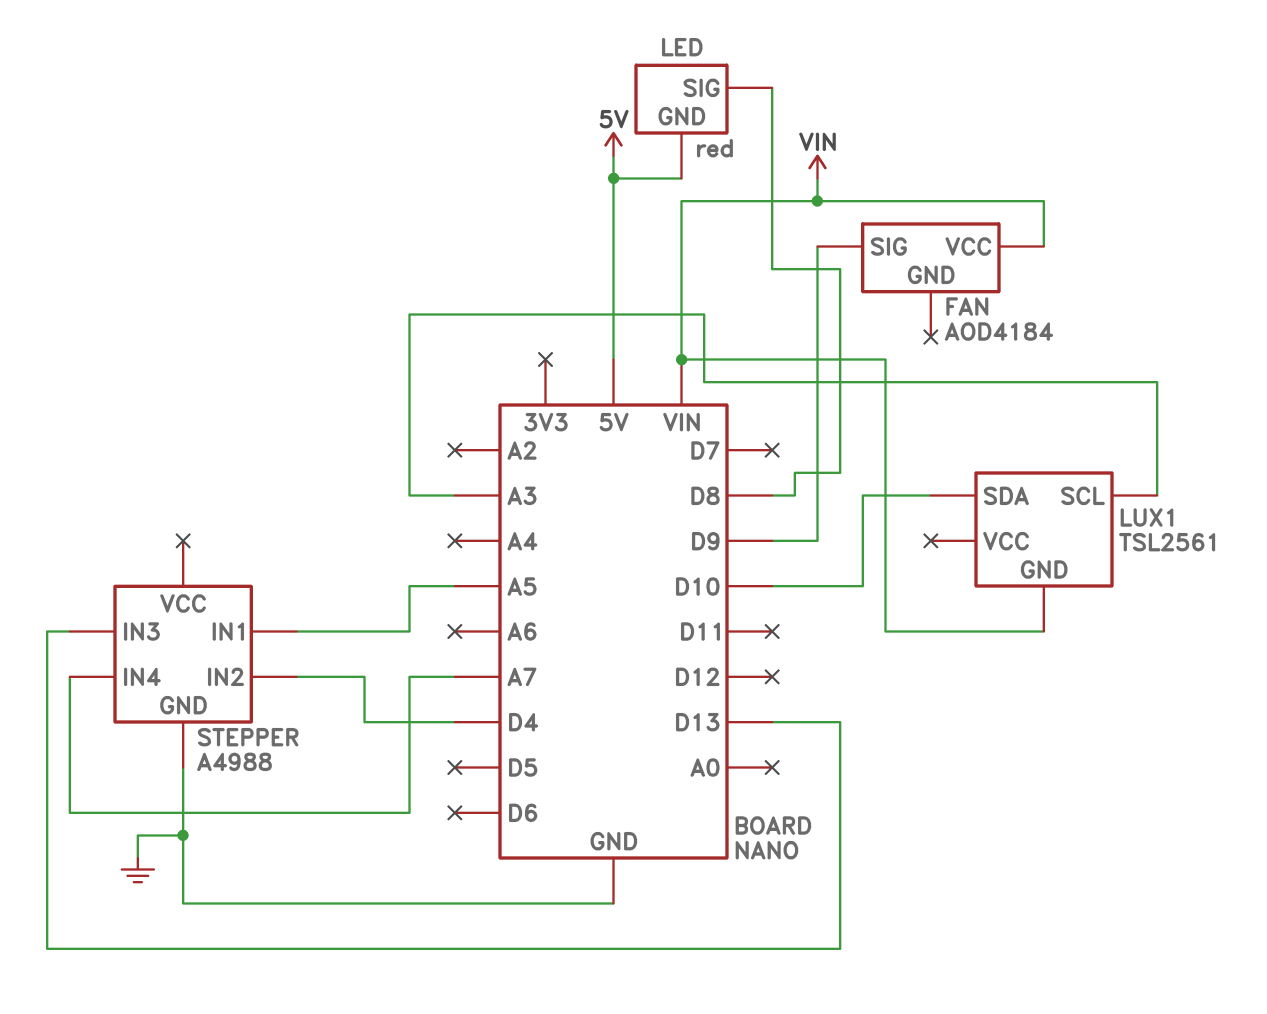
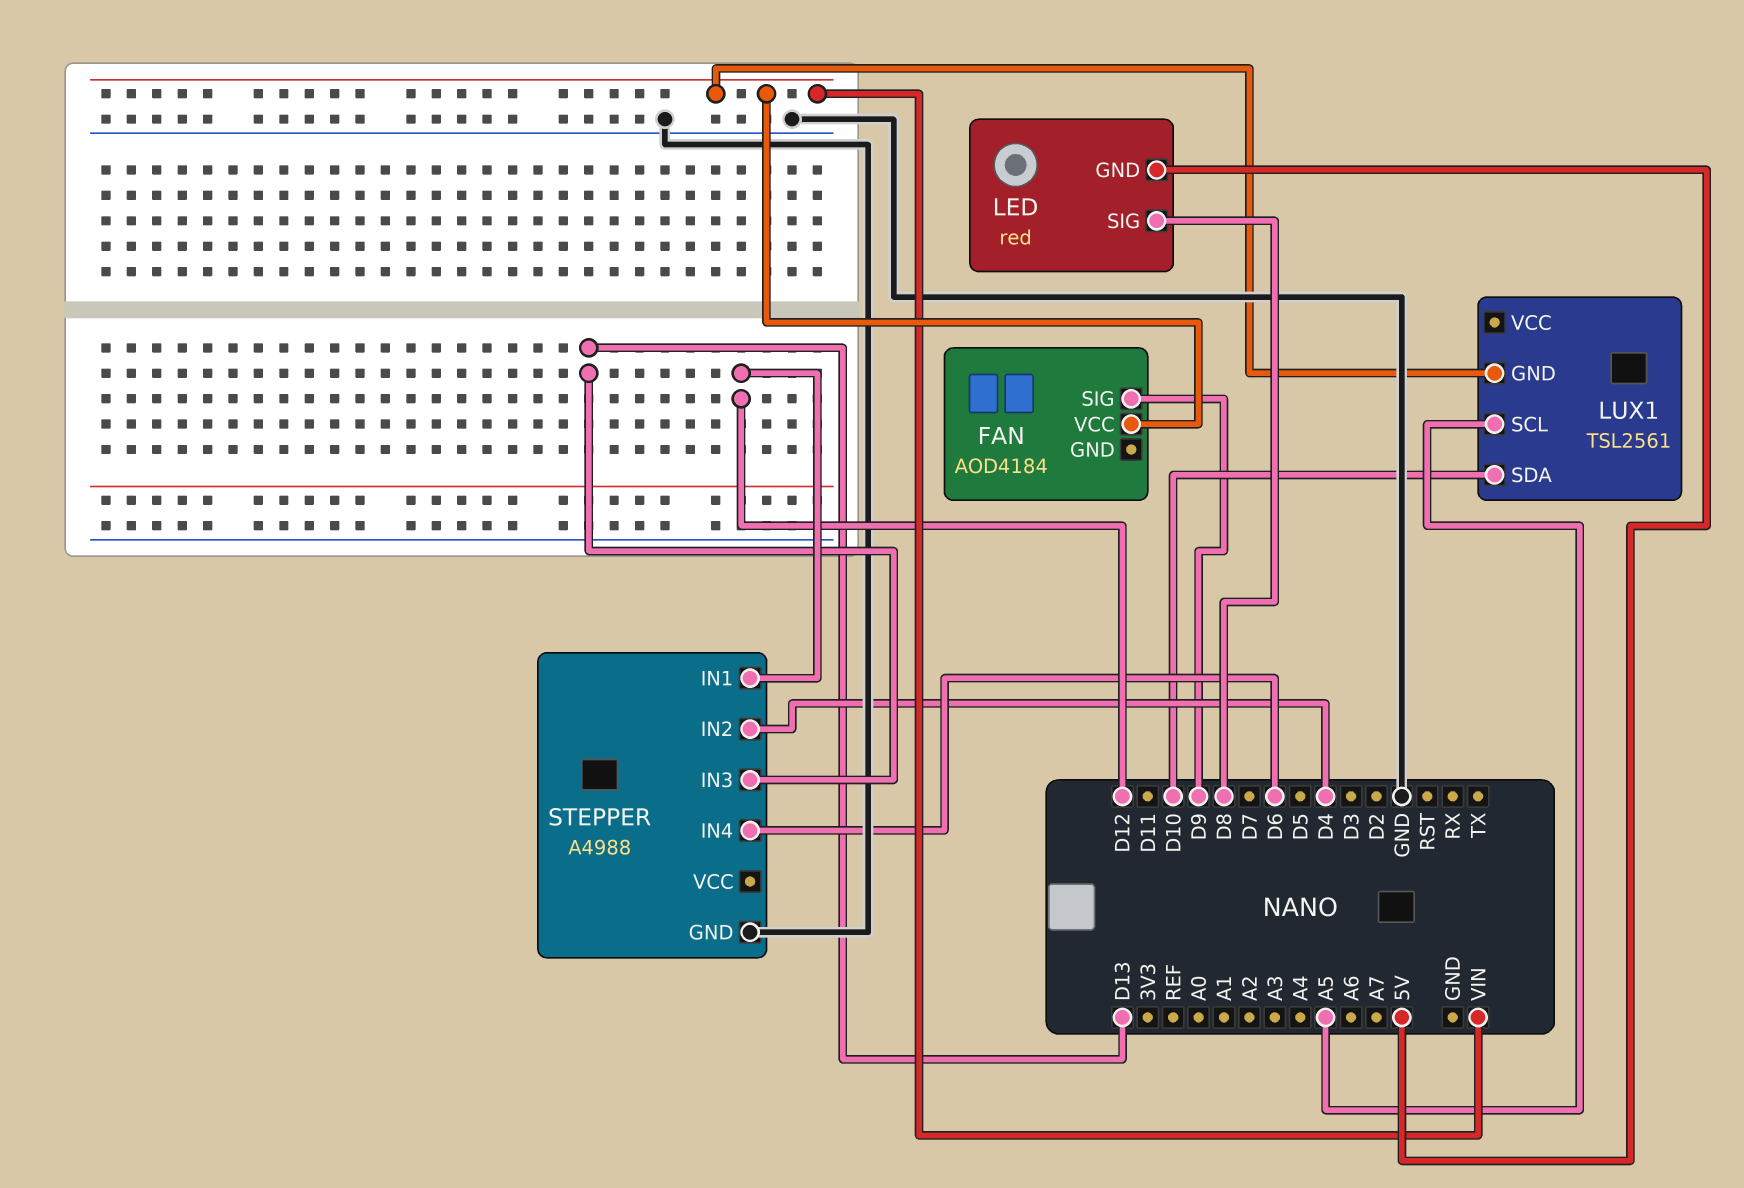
LUX1 pin SCL: A3 -> A5
STEPPER pin IN1: A5 -> D12
STEPPER pin IN4: A7 -> D6

